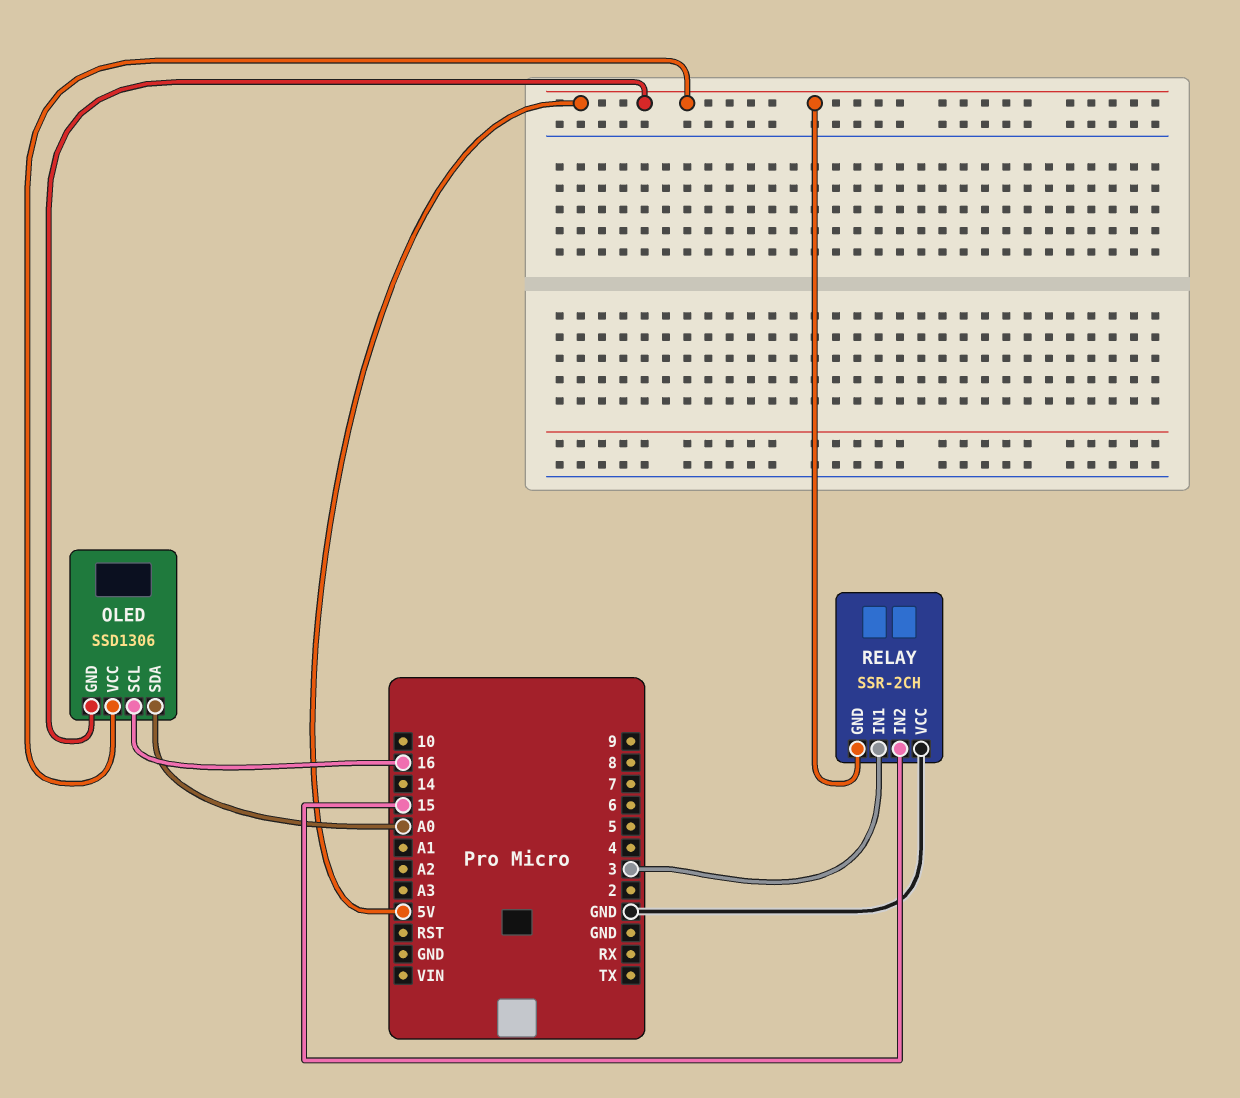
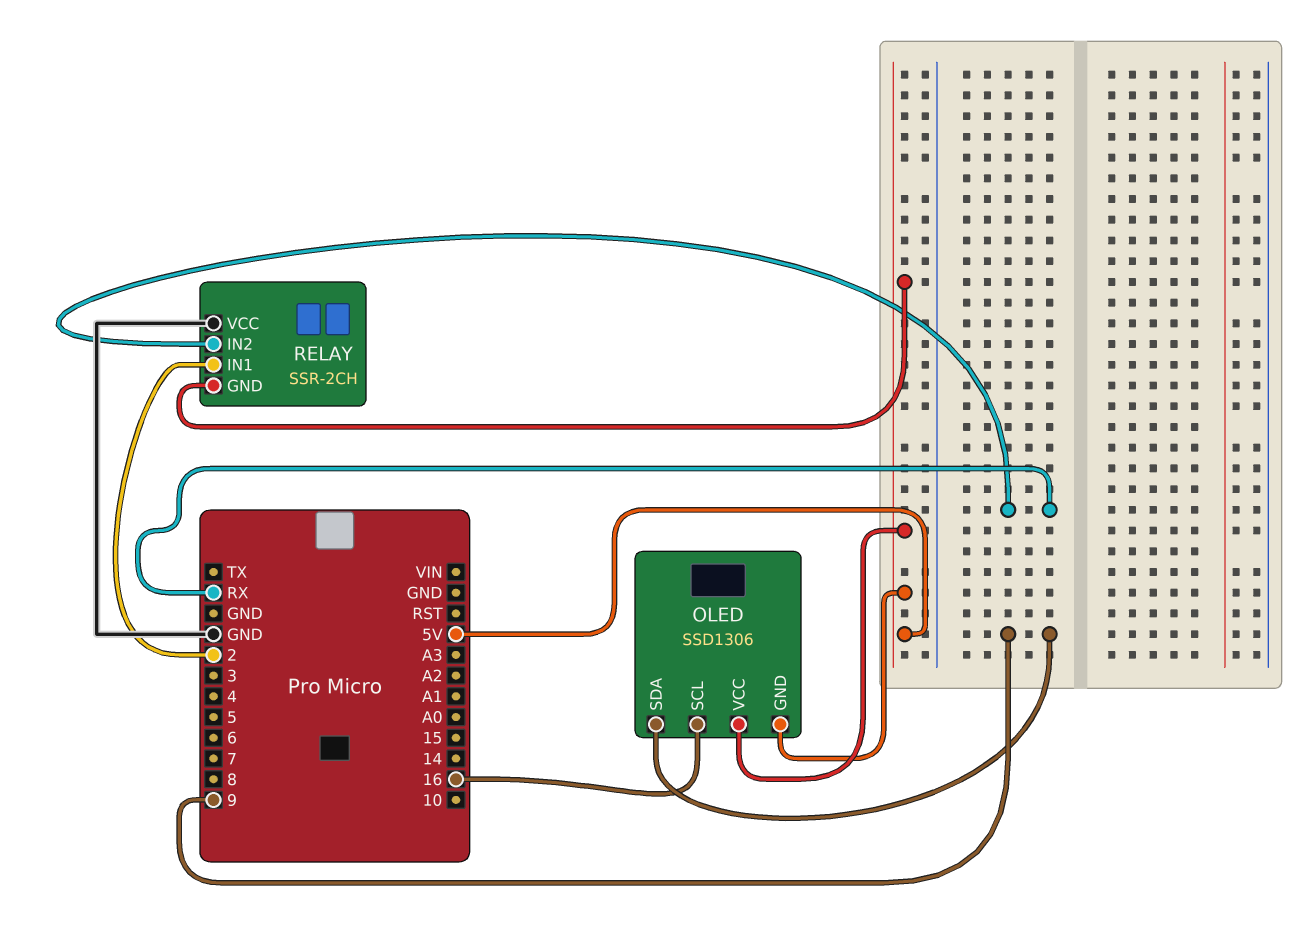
OLED pin SDA: A0 -> 9
RELAY pin IN1: 3 -> 2
RELAY pin IN2: 15 -> RX

